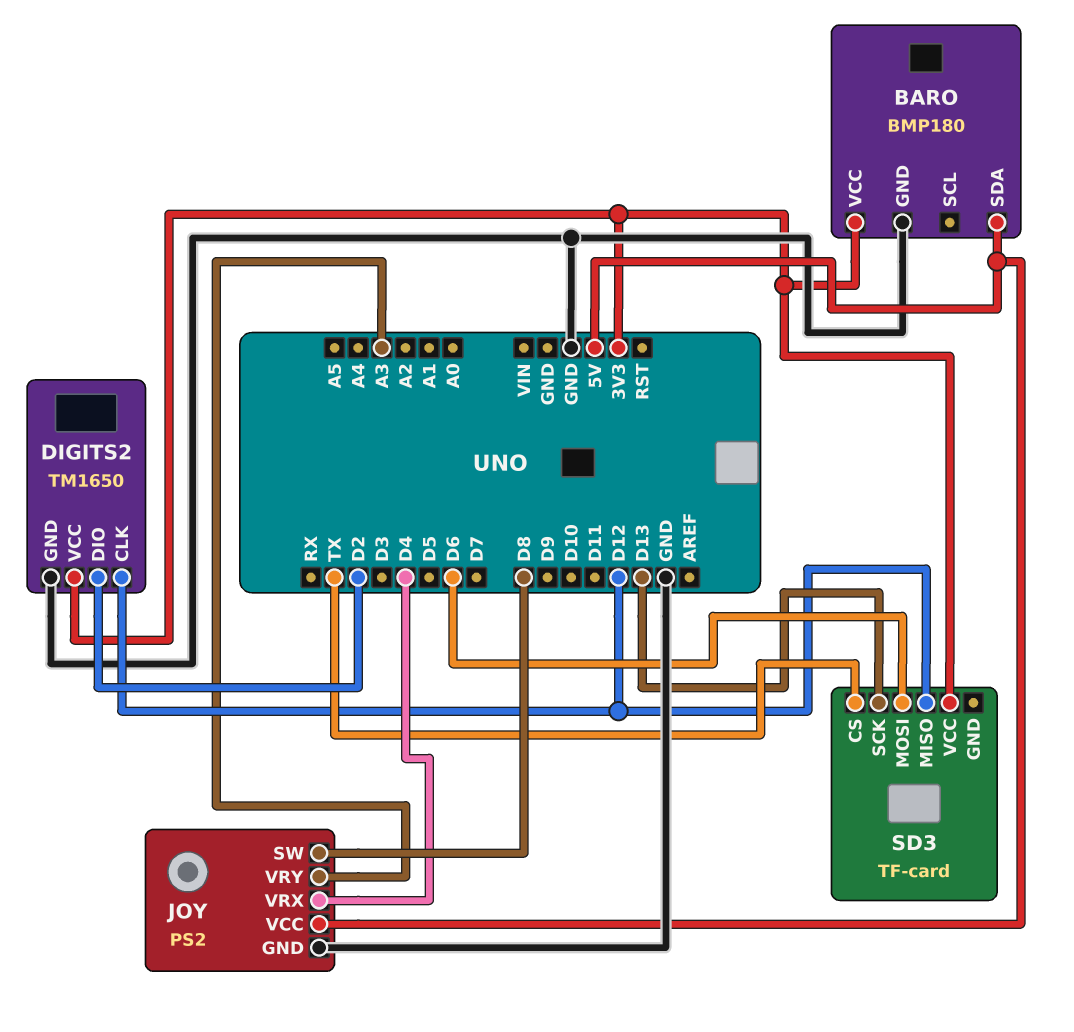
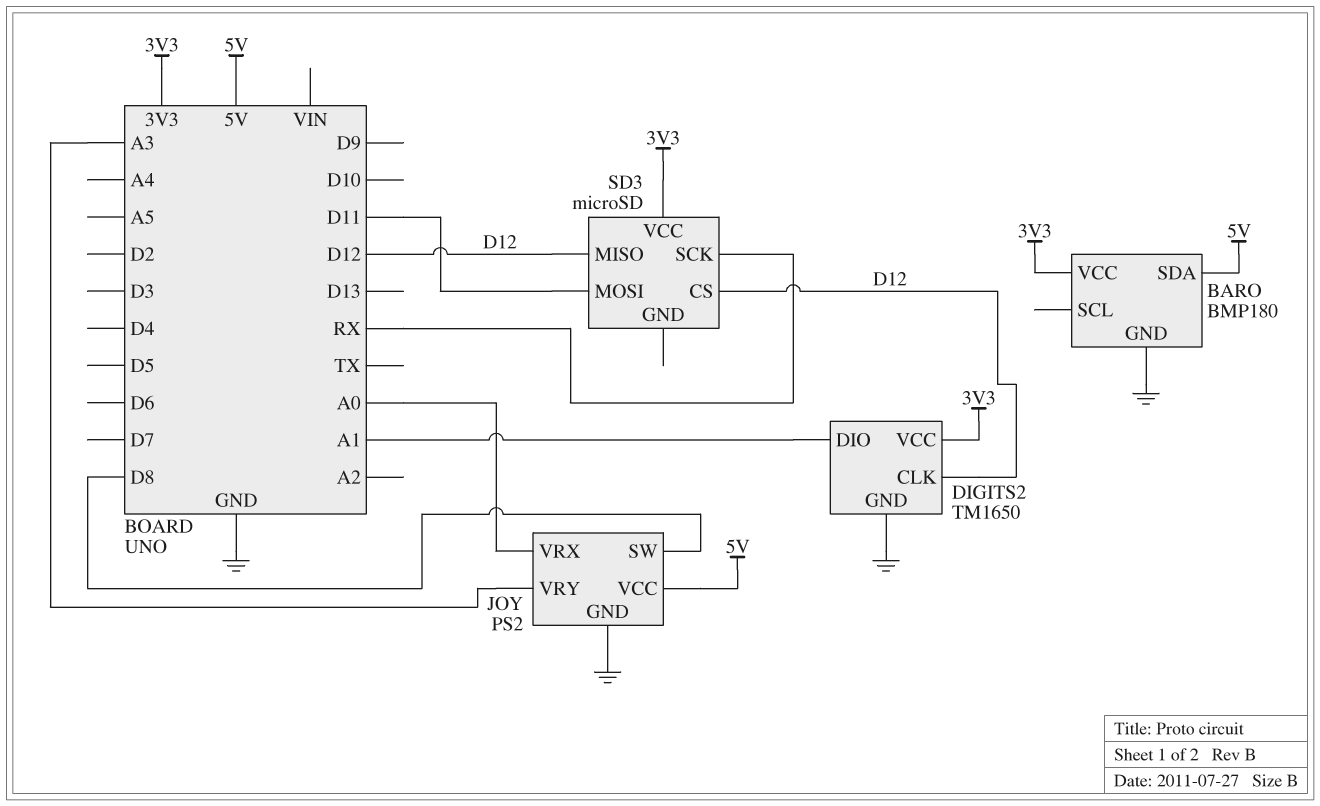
DIGITS2 pin DIO: D2 -> A1
JOY pin VRX: D4 -> A0
SD3: TF-card -> microSD
SD3 pin CS: TX -> D12
SD3 pin MOSI: D6 -> D11
SD3 pin SCK: D13 -> RX

